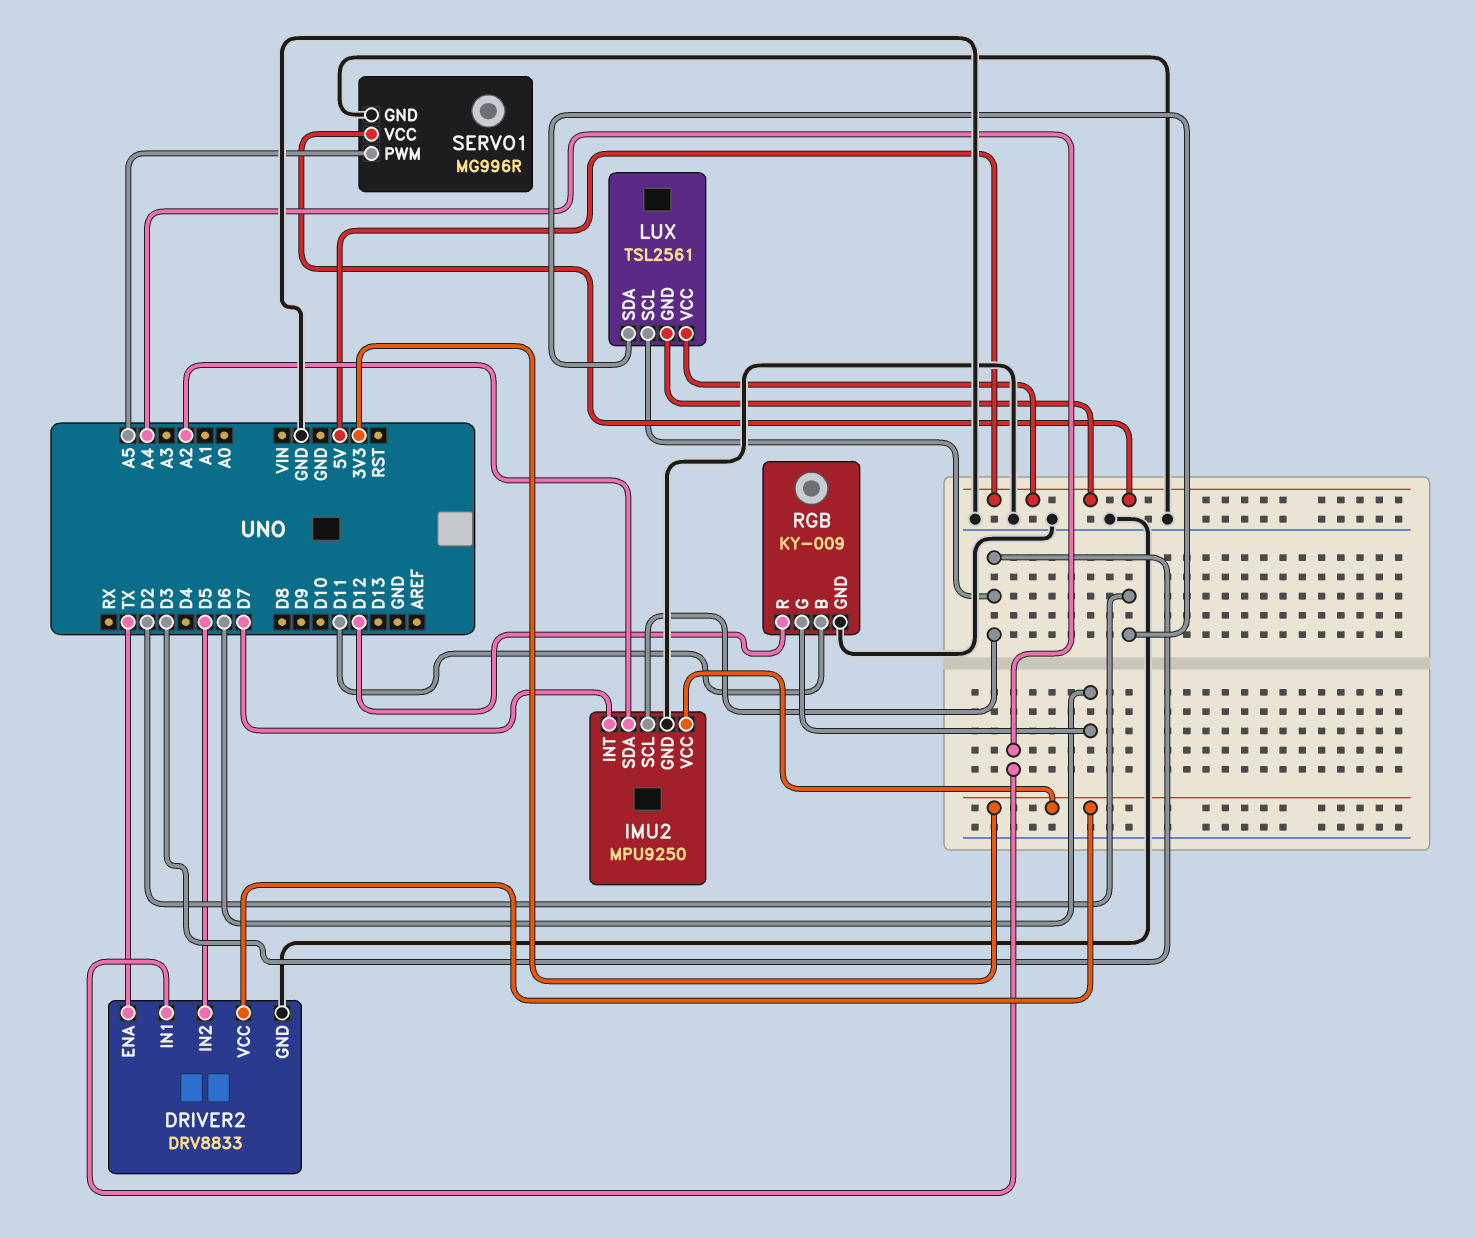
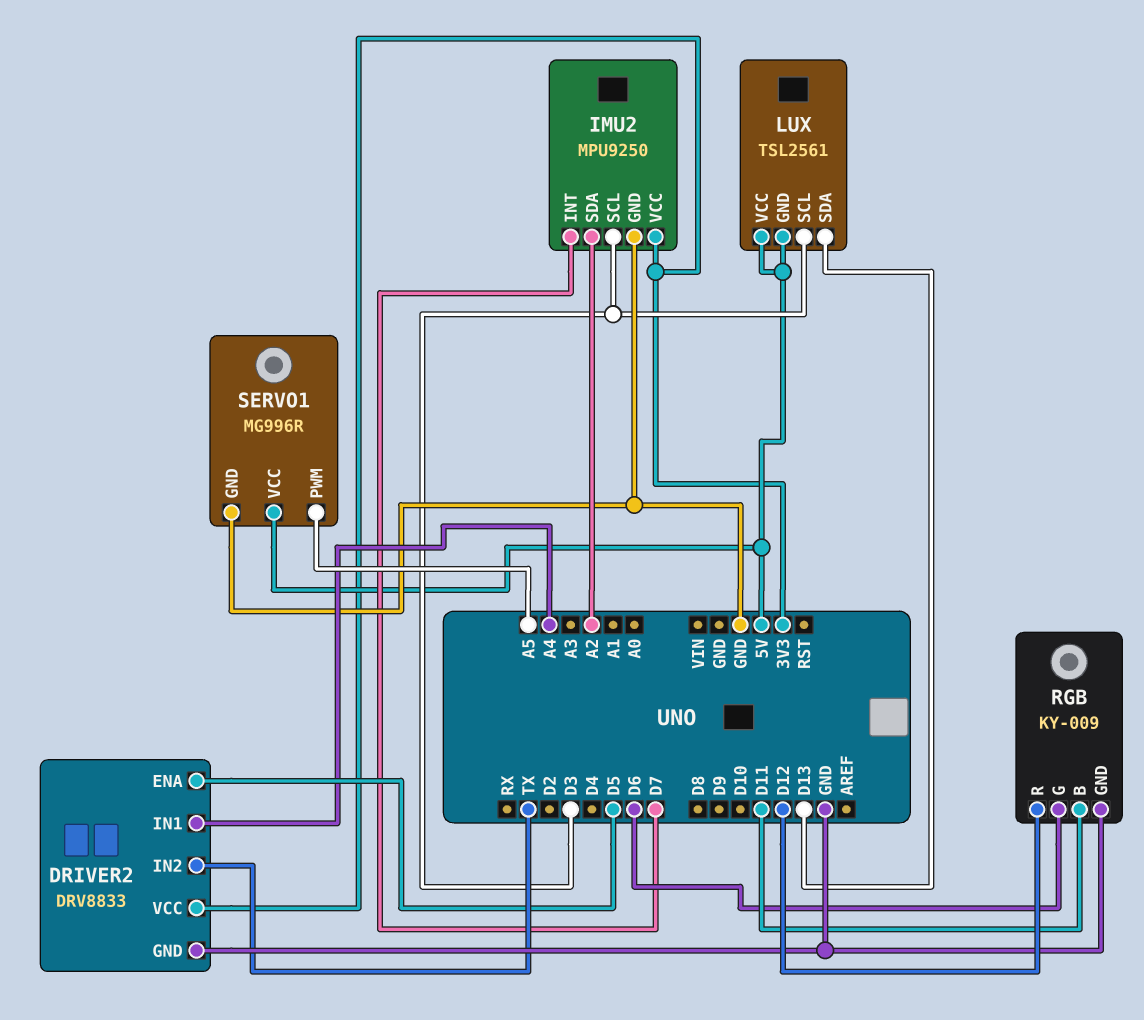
DRIVER2 pin ENA: TX -> D5
DRIVER2 pin IN2: D5 -> TX
LUX pin SDA: D2 -> D13

